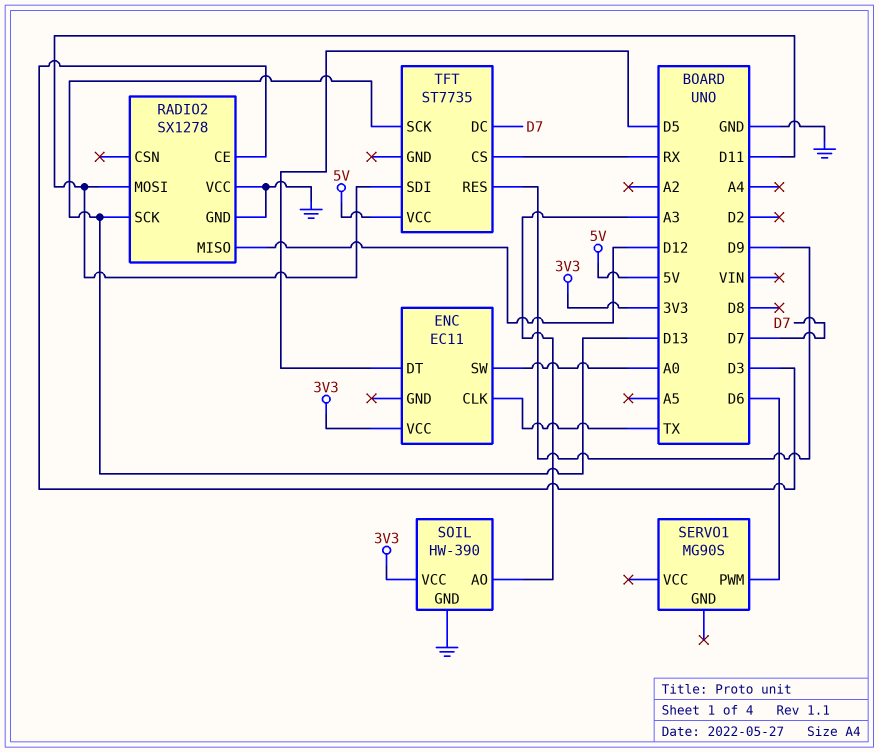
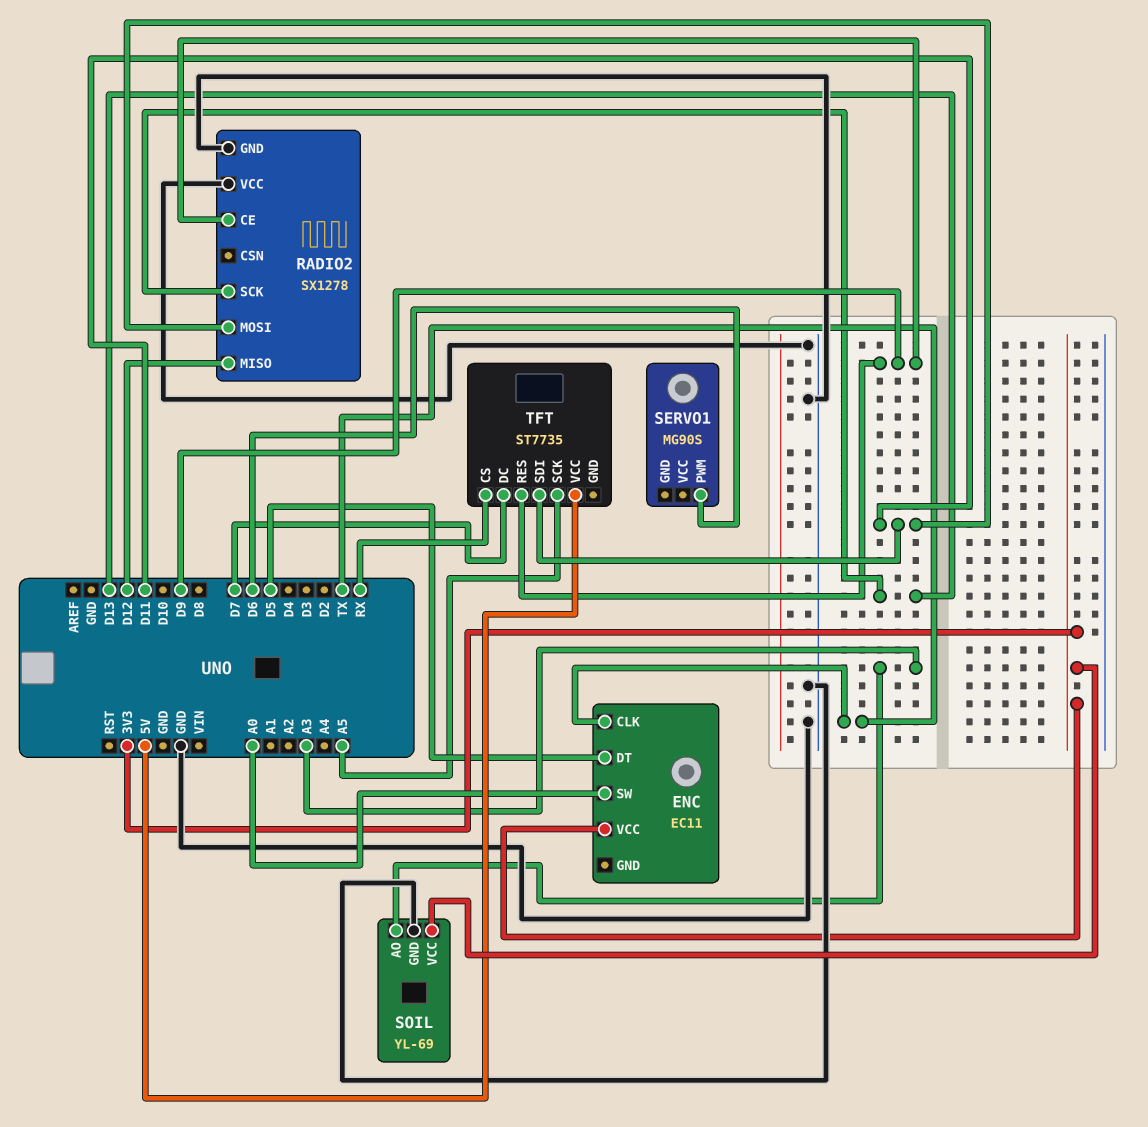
RADIO2 pin CE: D3 -> D9
SOIL: HW-390 -> YL-69
TFT pin SCK: D13 -> A5

